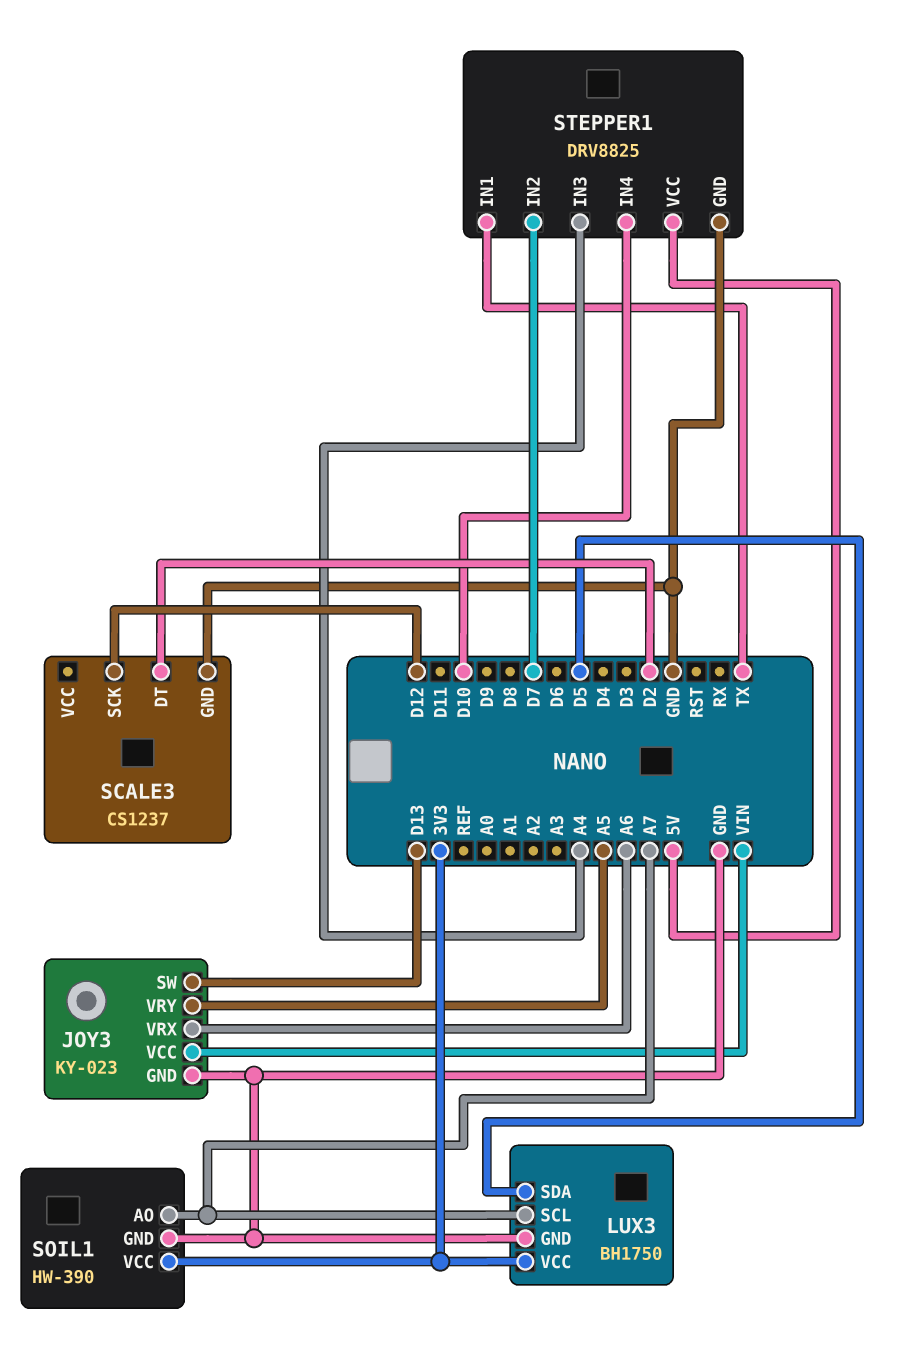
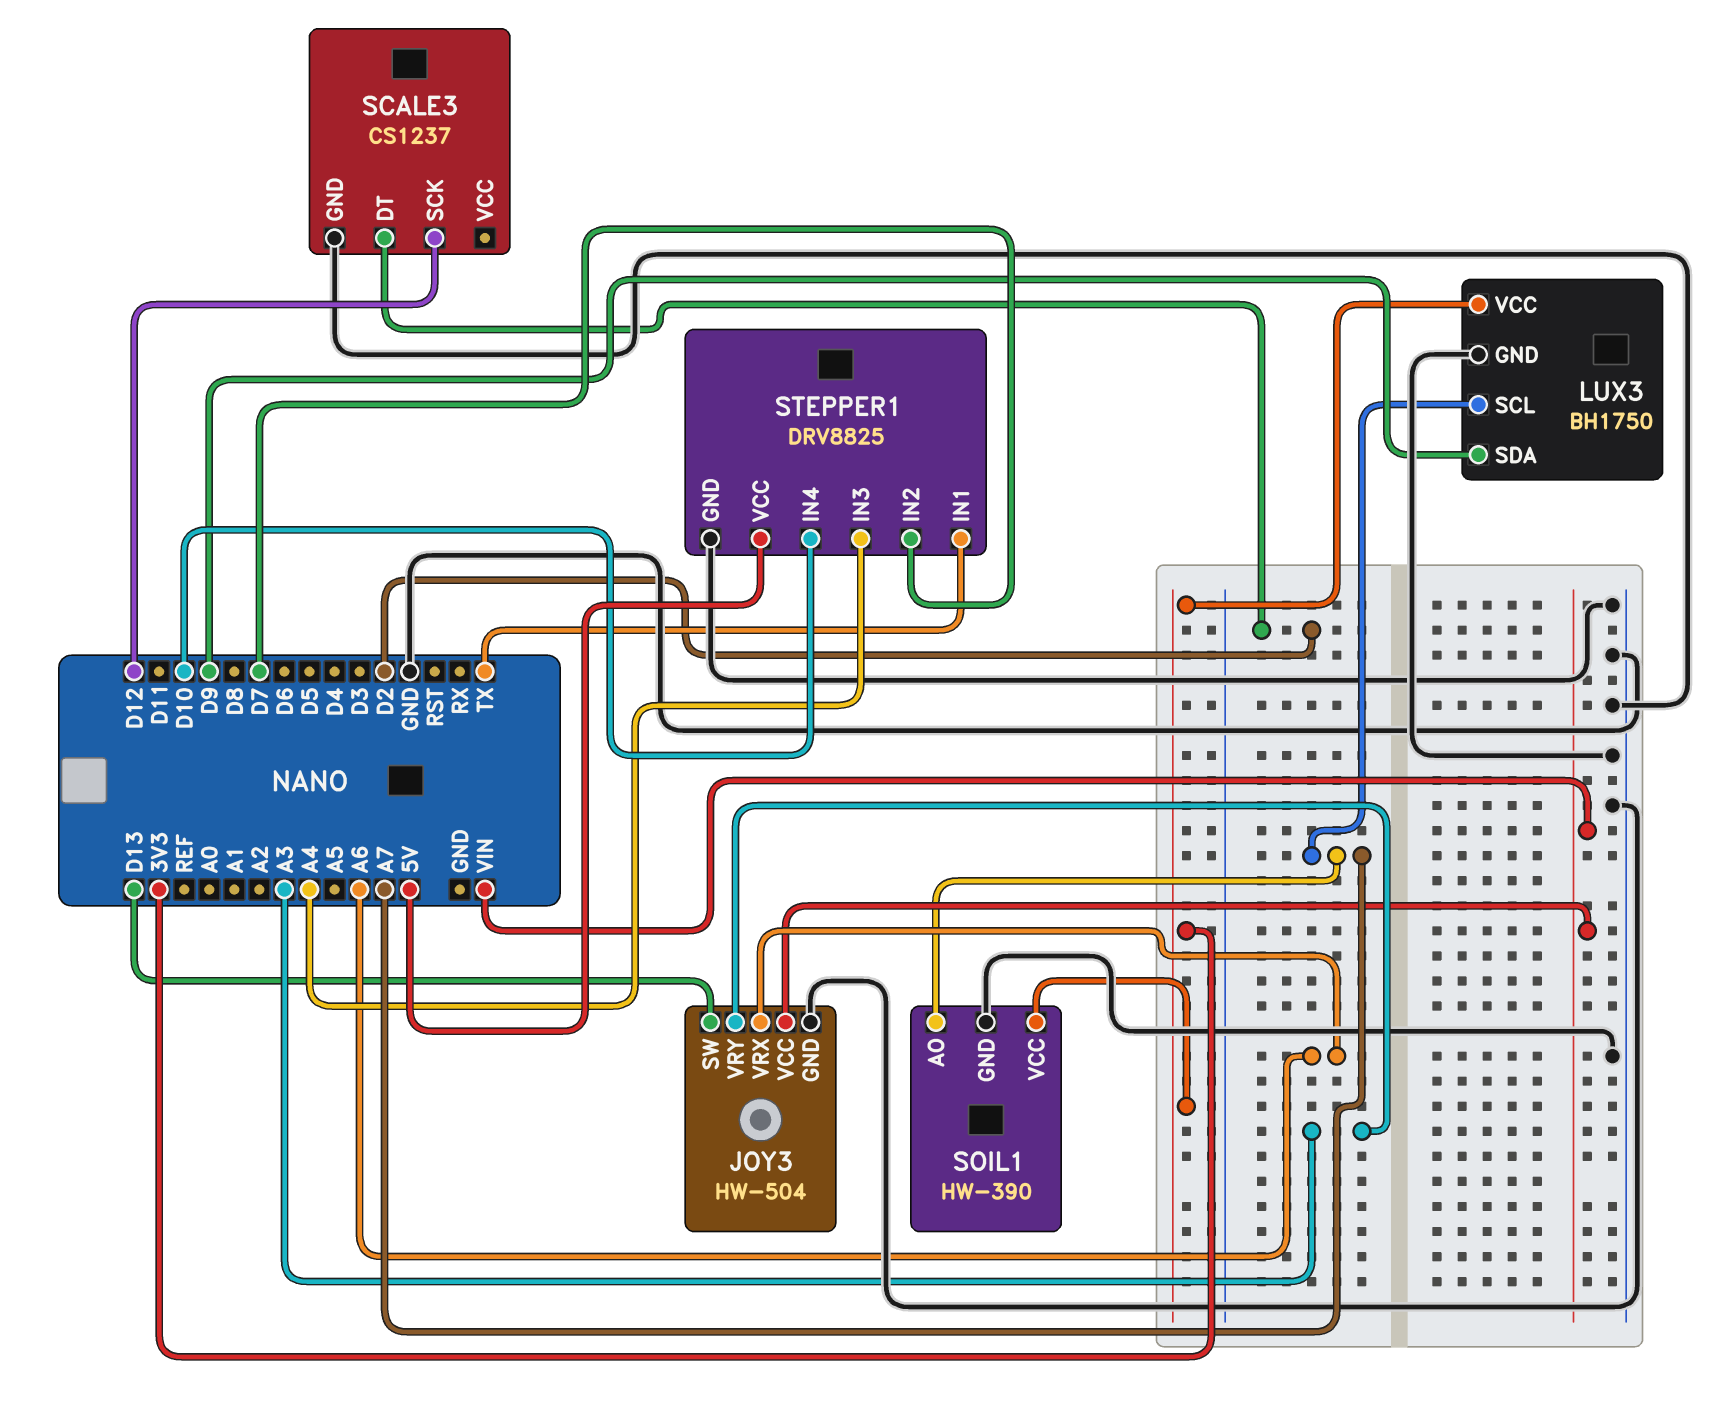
JOY3: KY-023 -> HW-504
JOY3 pin VRY: A5 -> A3
LUX3 pin SDA: D5 -> D9

